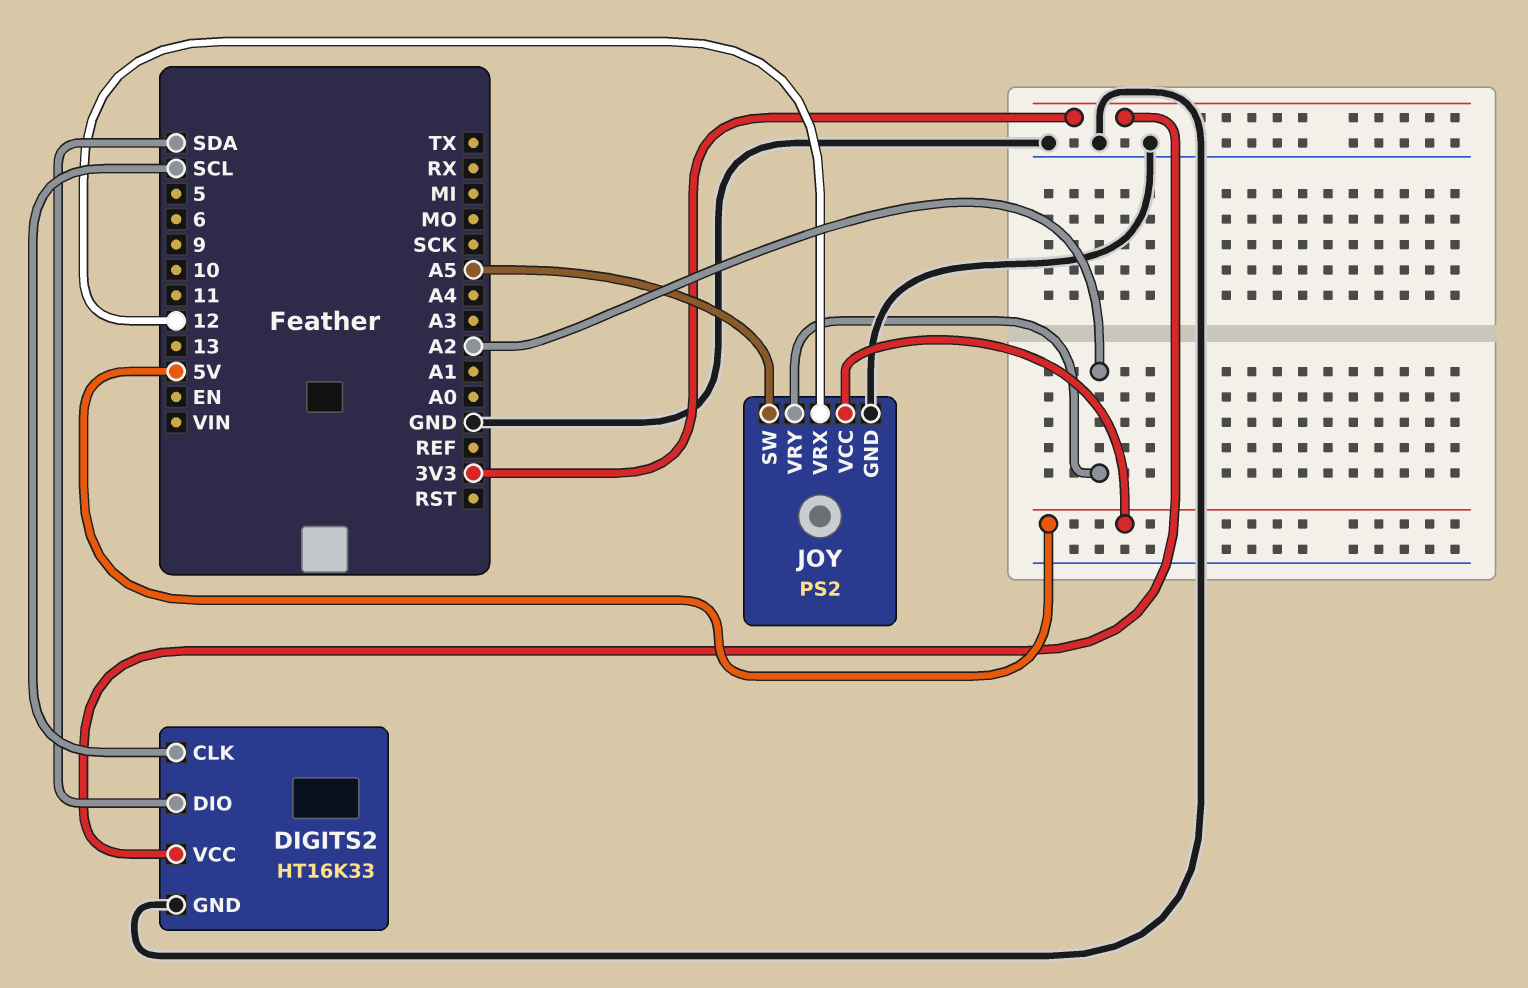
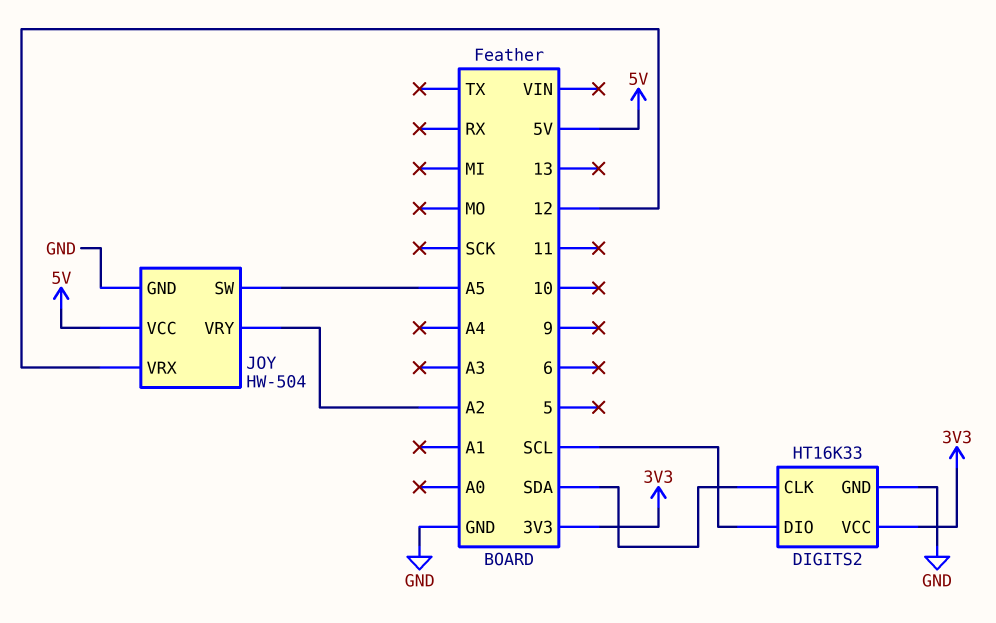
DIGITS2 pin CLK: SCL -> SDA
DIGITS2 pin DIO: SDA -> SCL
JOY: PS2 -> HW-504

